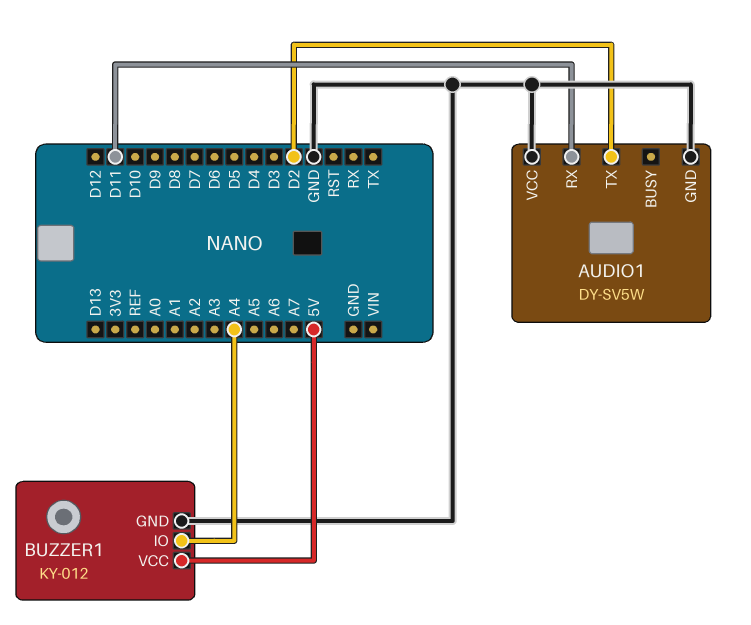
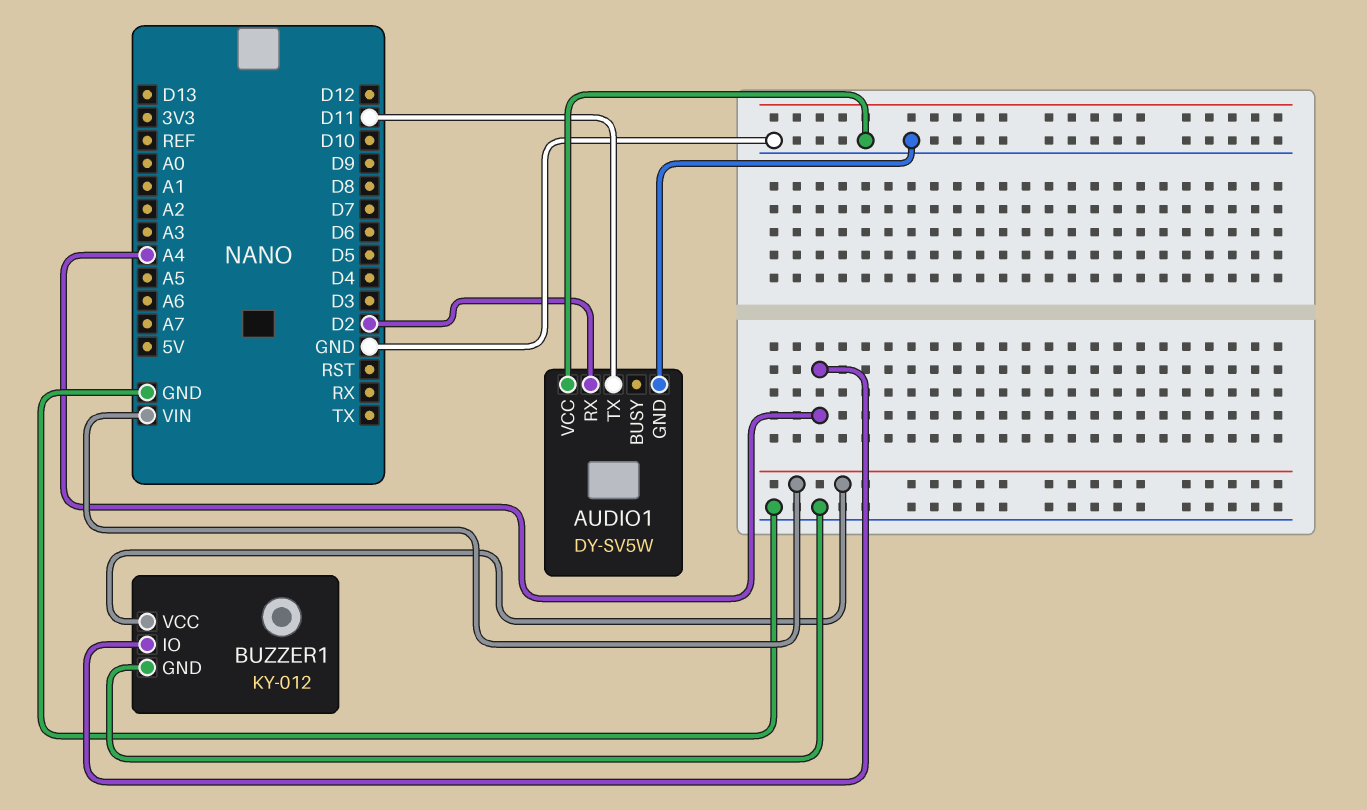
AUDIO1 pin RX: D11 -> D2
AUDIO1 pin TX: D2 -> D11
BUZZER1 pin VCC: 5V -> VIN

